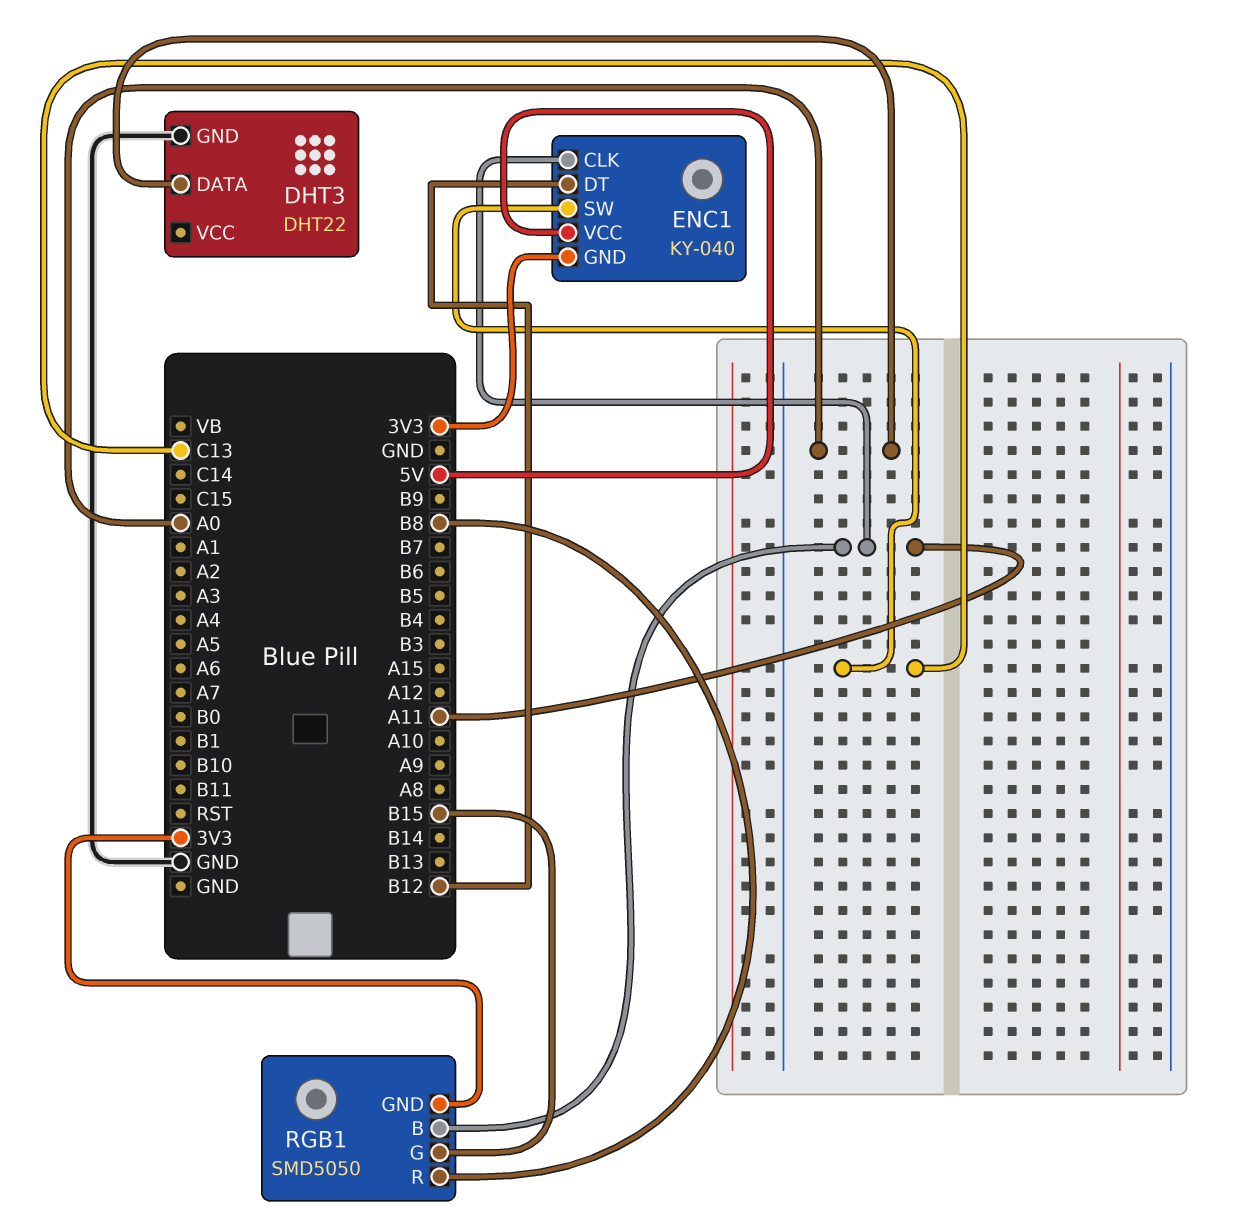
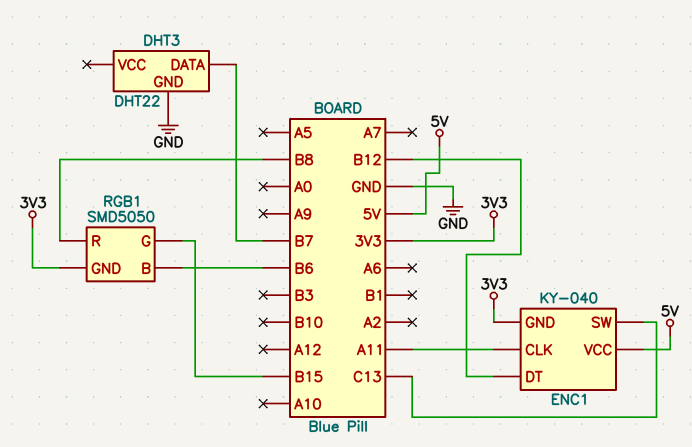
DHT3 pin DATA: A0 -> B7
RGB1 pin B: A11 -> B6

